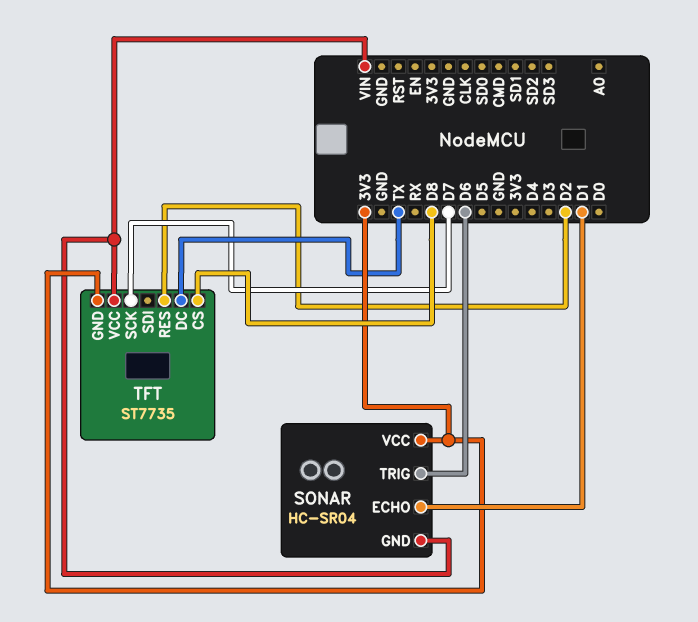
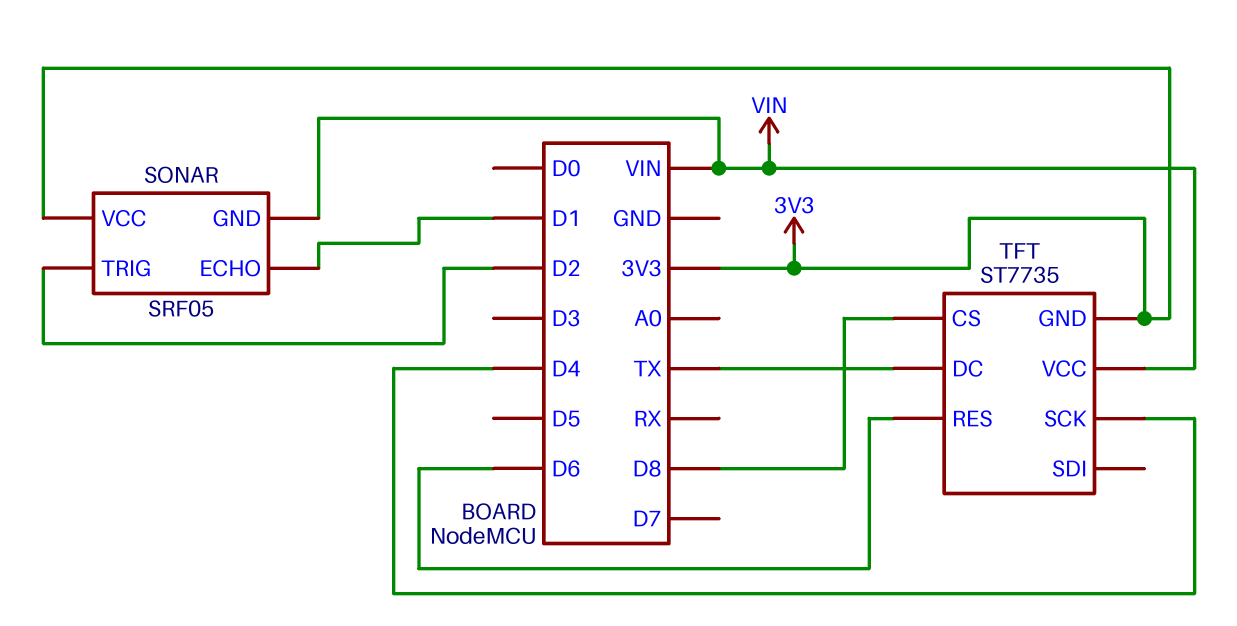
SONAR: HC-SR04 -> SRF05
SONAR pin TRIG: D6 -> D2
TFT pin RES: D2 -> D6
TFT pin SCK: D7 -> D4

